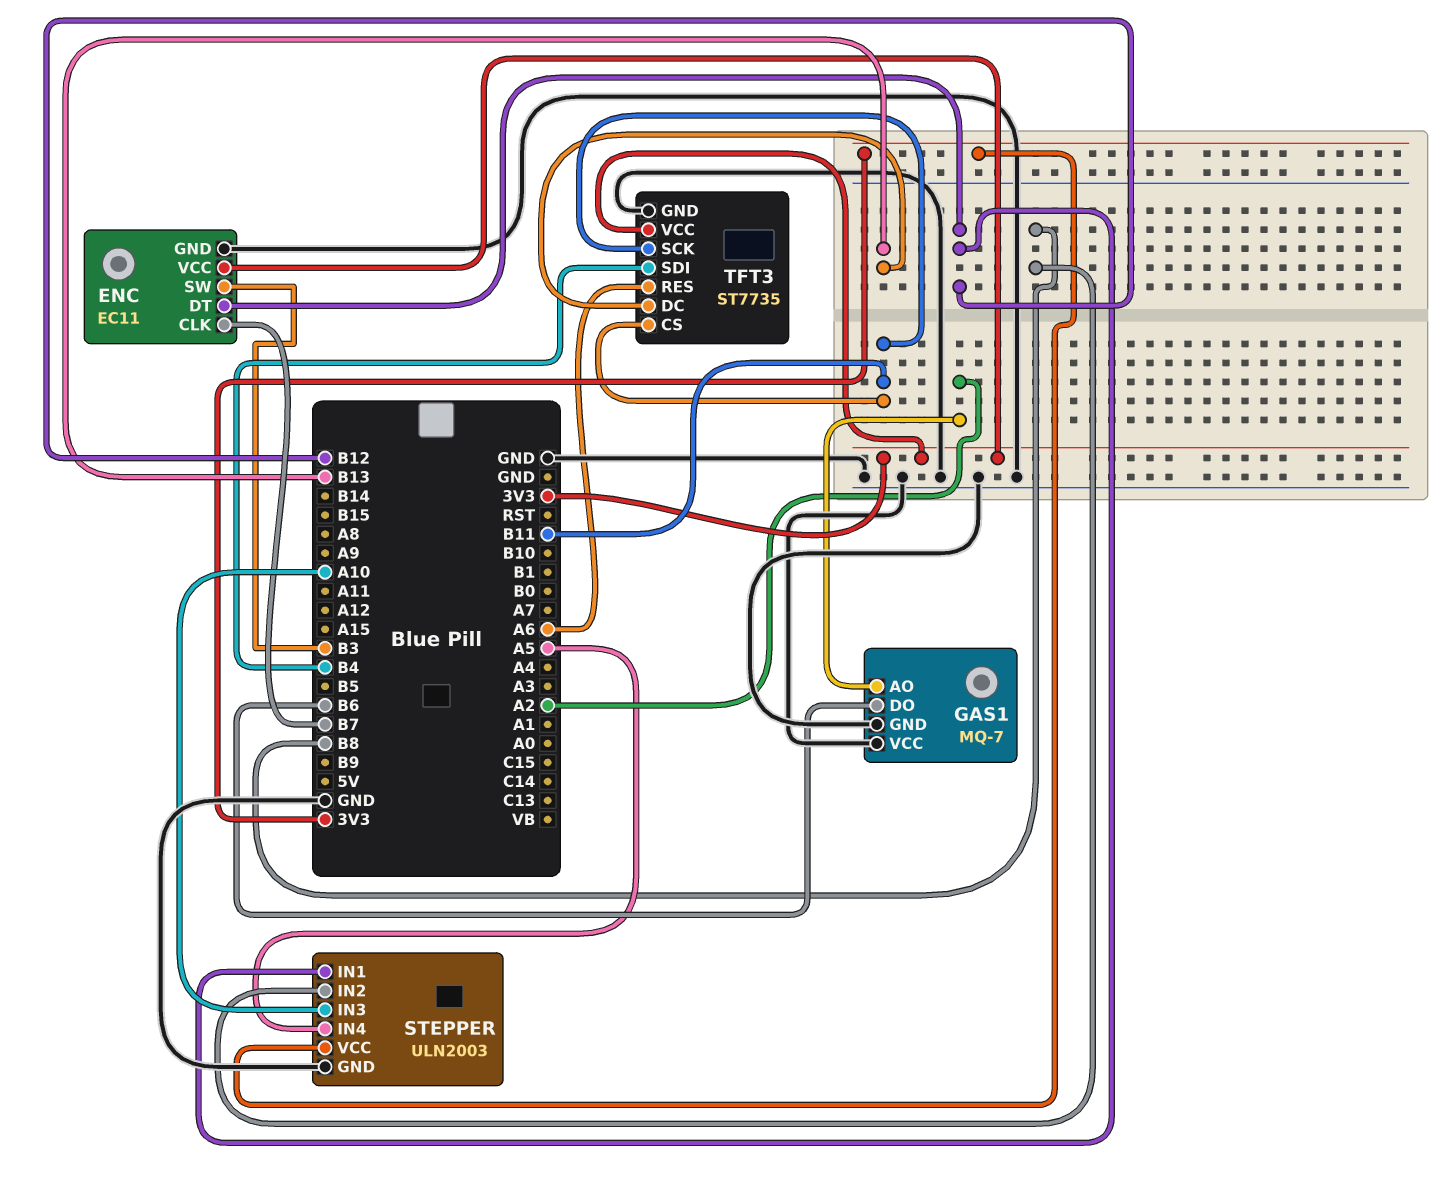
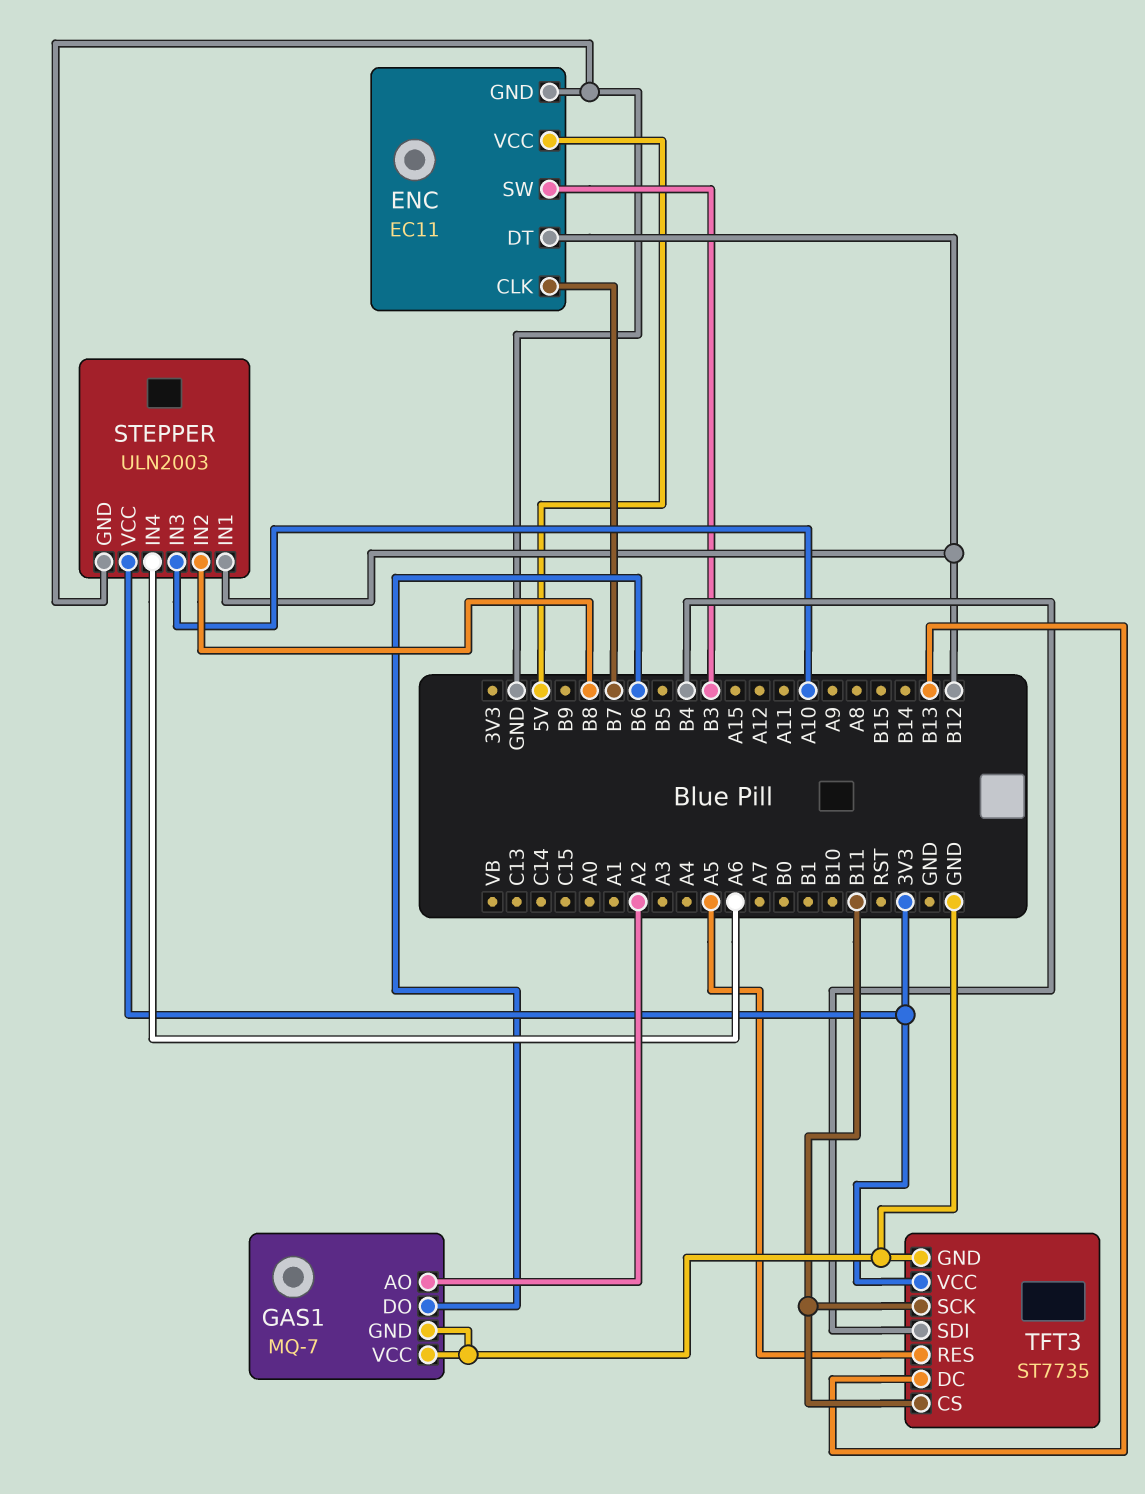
ENC pin VCC: 3V3 -> 5V
STEPPER pin IN4: A5 -> A6
TFT3 pin RES: A6 -> A5

